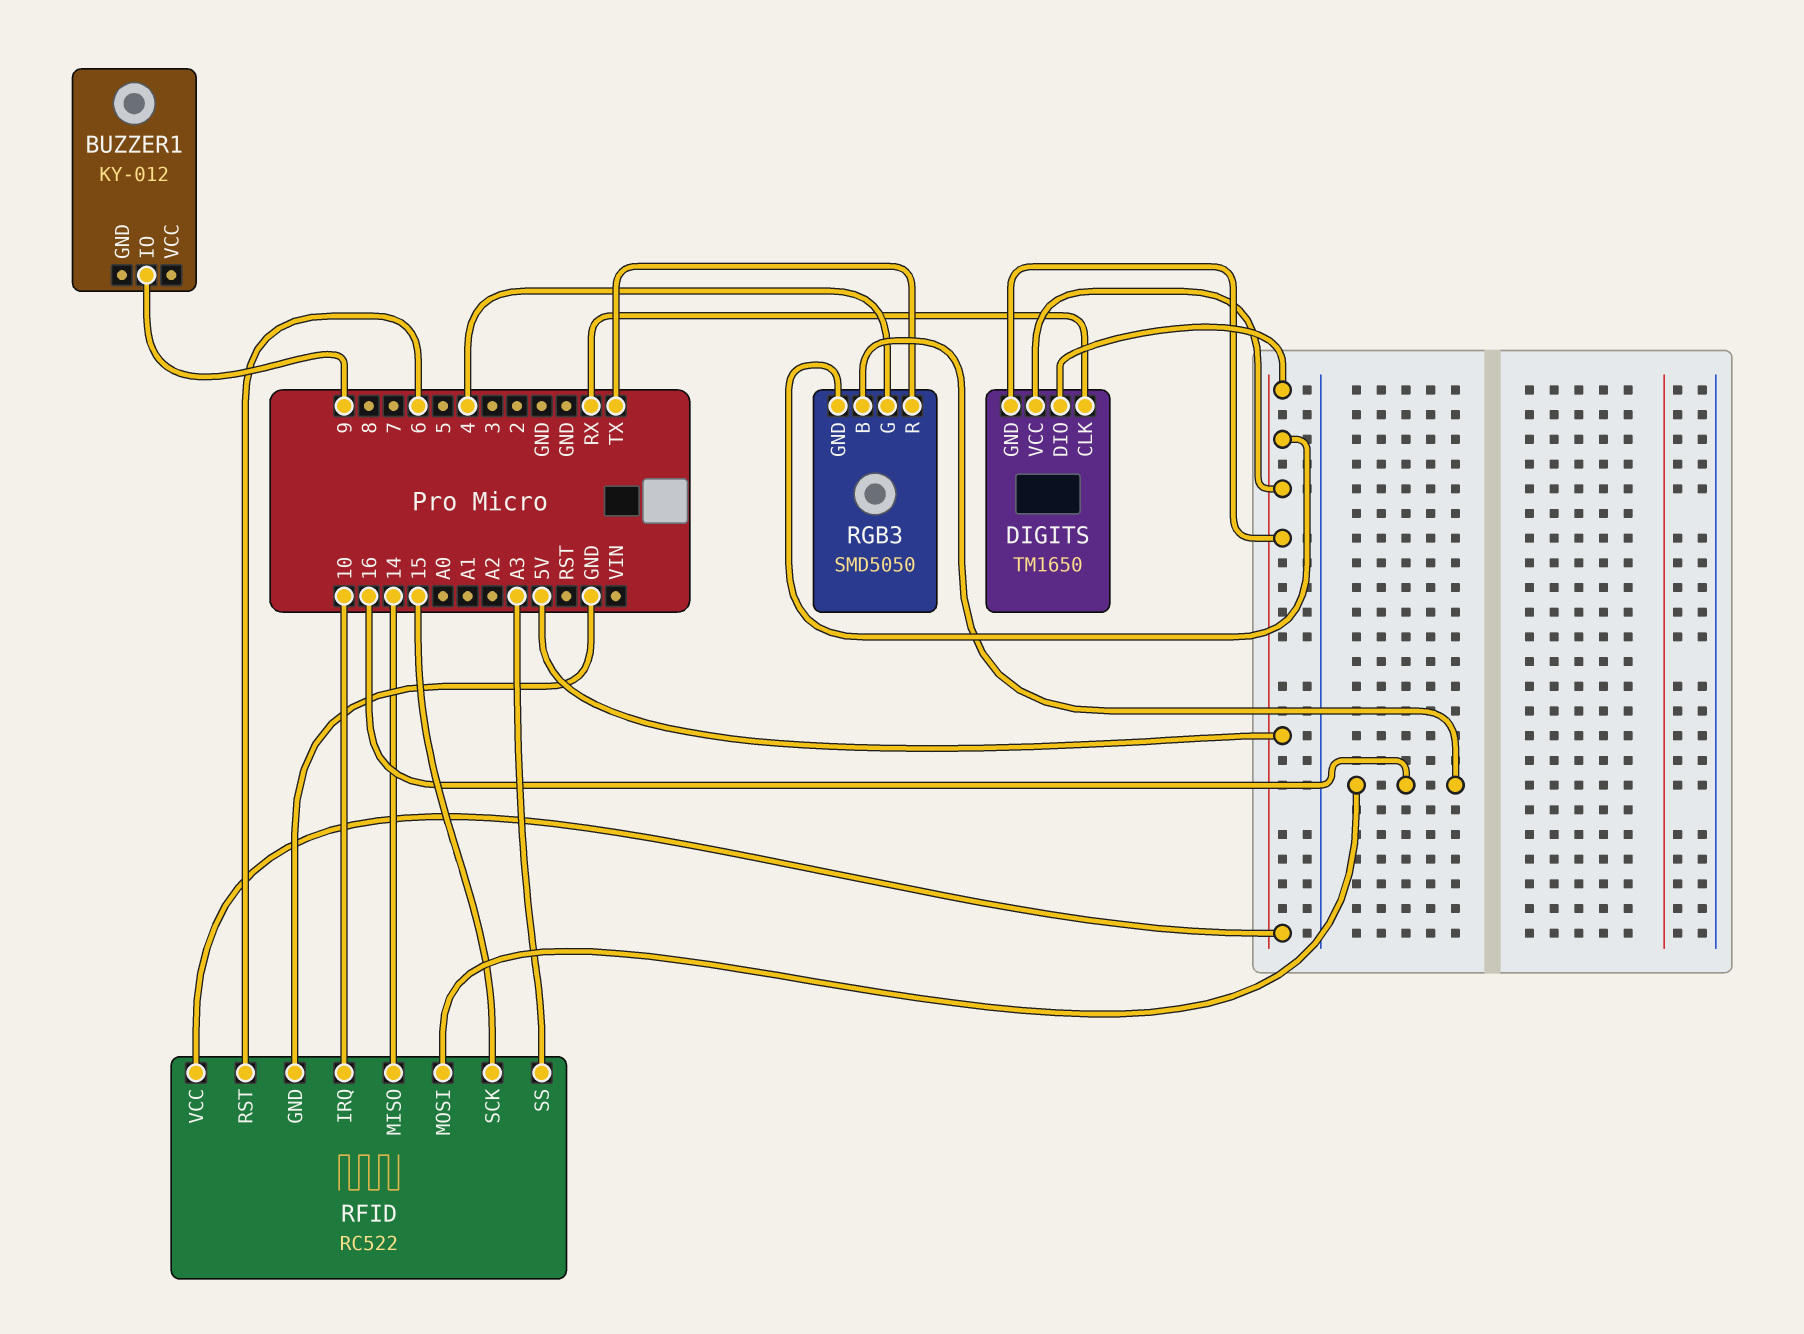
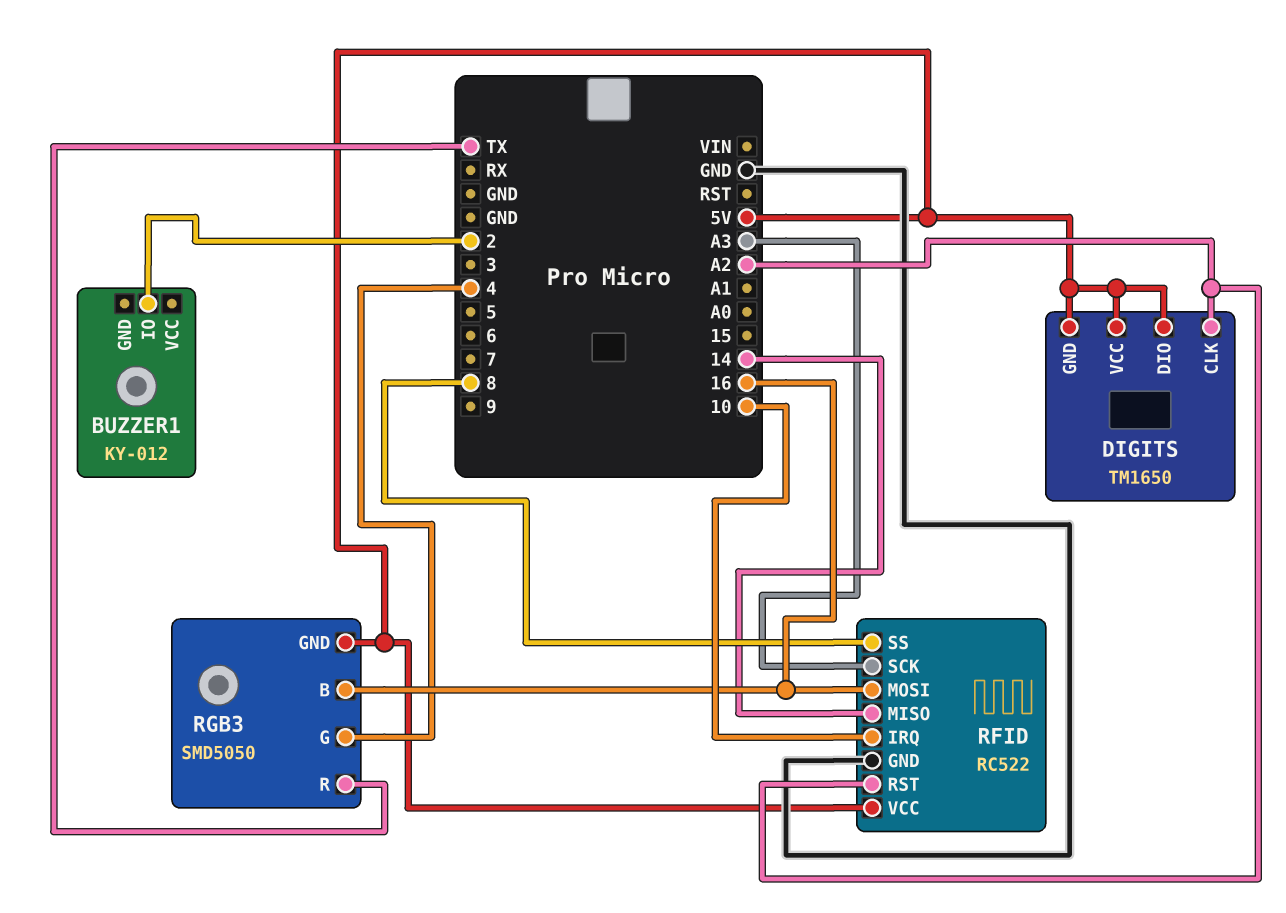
BUZZER1 pin IO: 9 -> 2
DIGITS pin CLK: RX -> A2
RFID pin RST: 6 -> A2
RFID pin SCK: 15 -> A3
RFID pin SS: A3 -> 8

